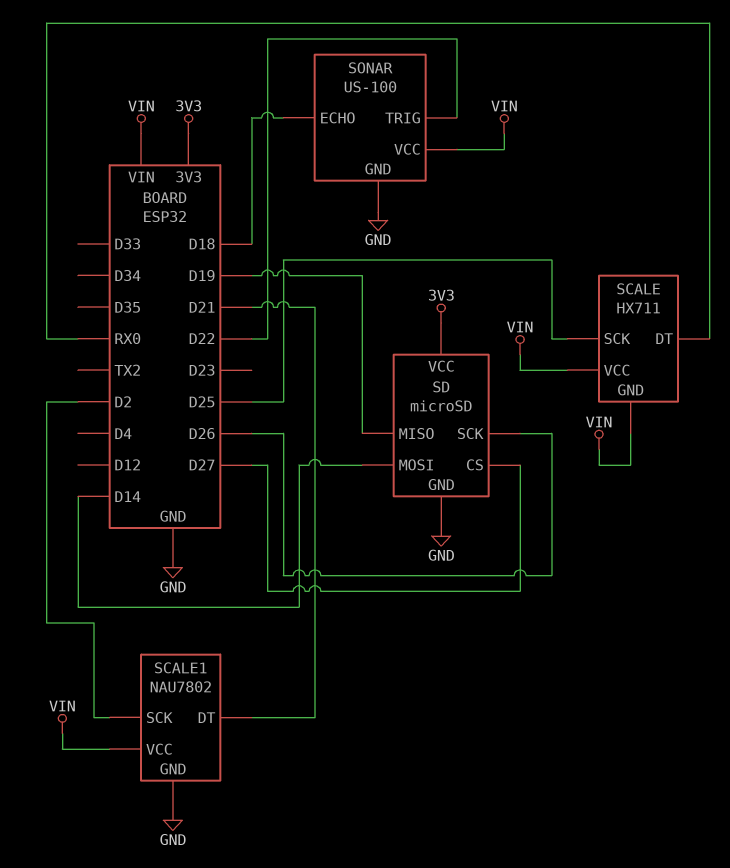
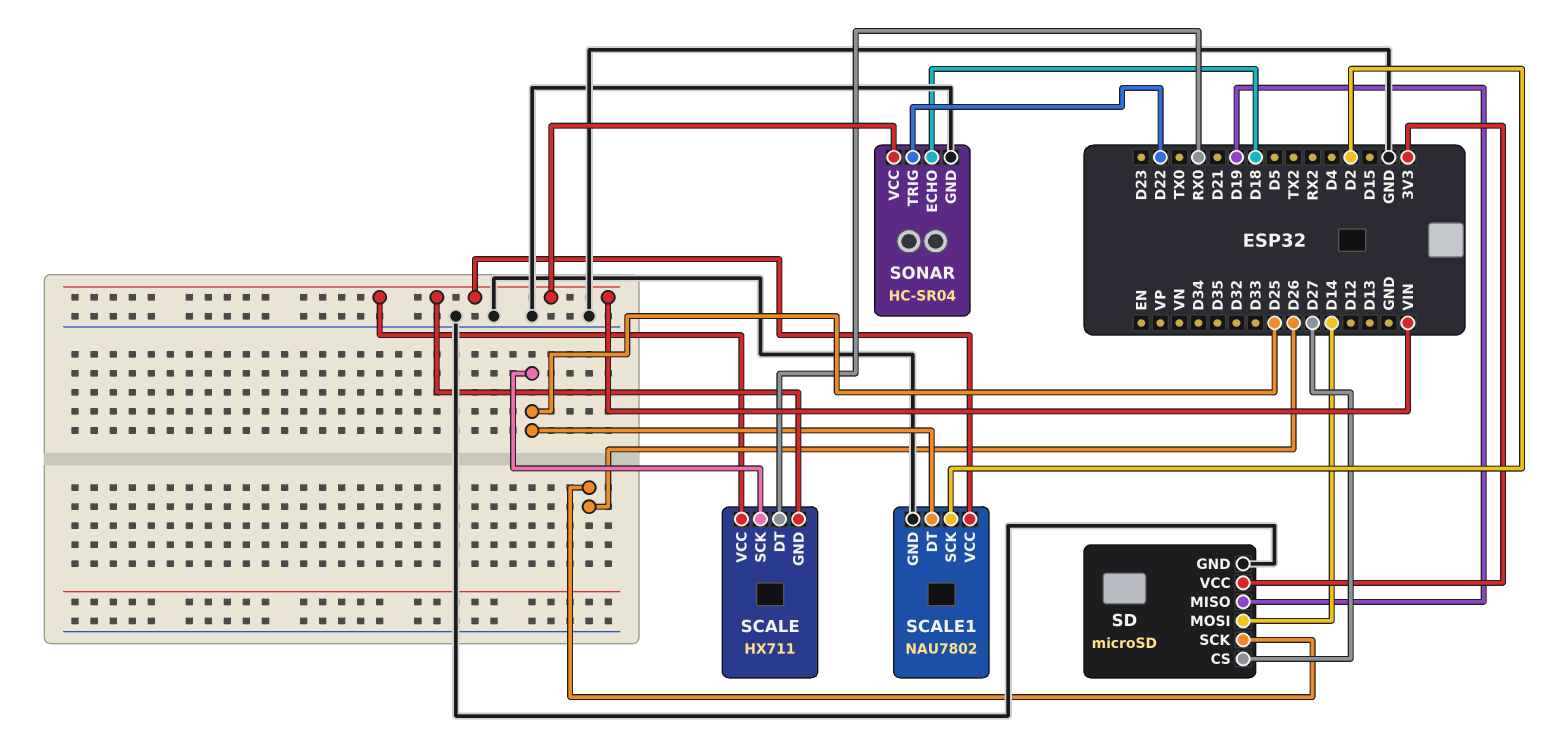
SCALE1 pin DT: D21 -> D25
SONAR: US-100 -> HC-SR04

